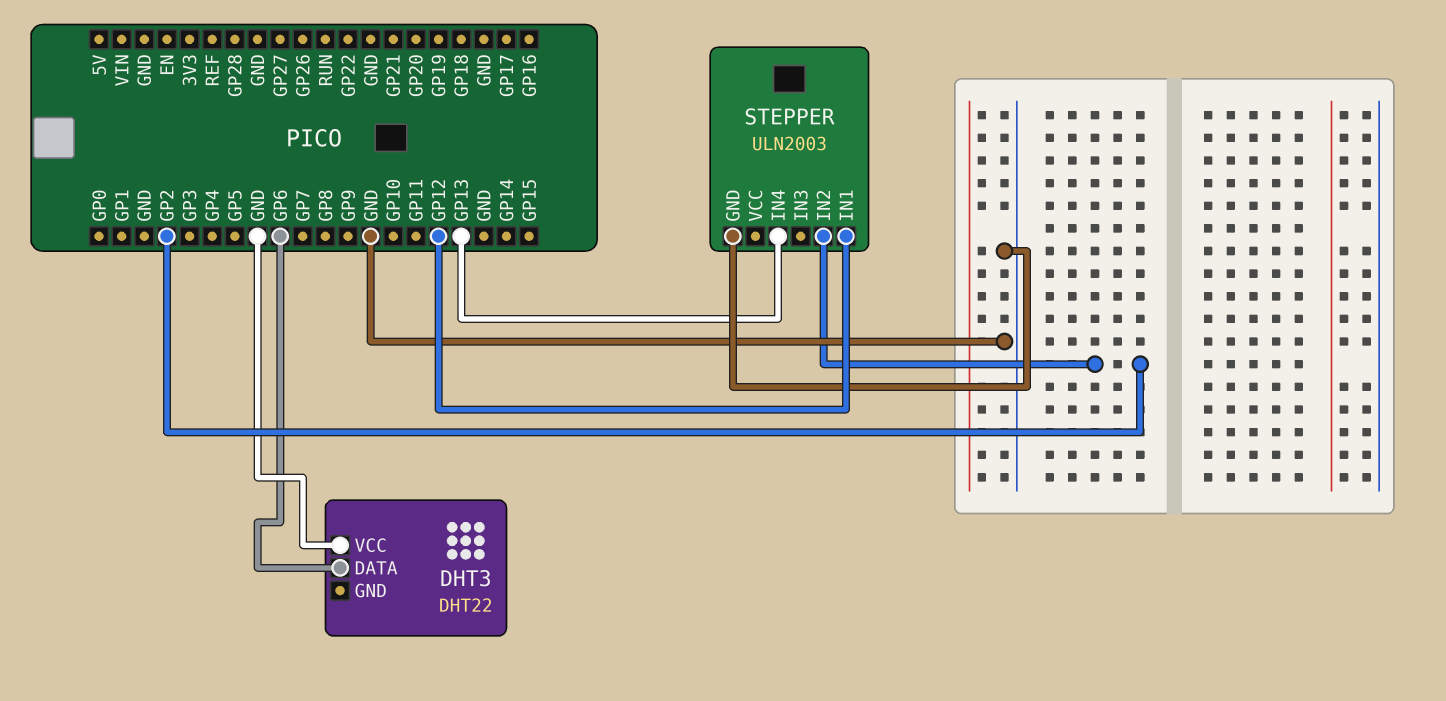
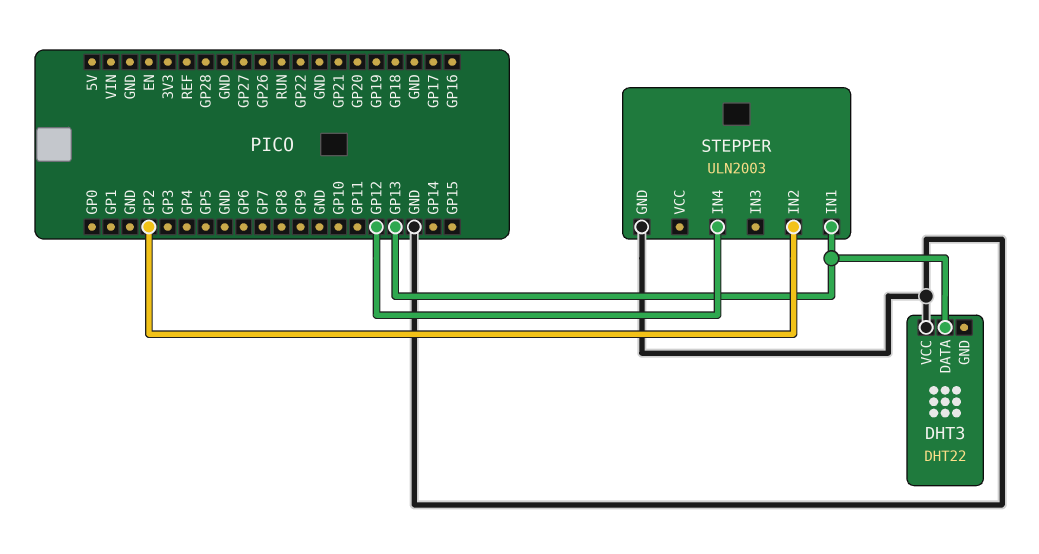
DHT3 pin DATA: GP6 -> GP13
STEPPER pin IN1: GP12 -> GP13
STEPPER pin IN4: GP13 -> GP12

